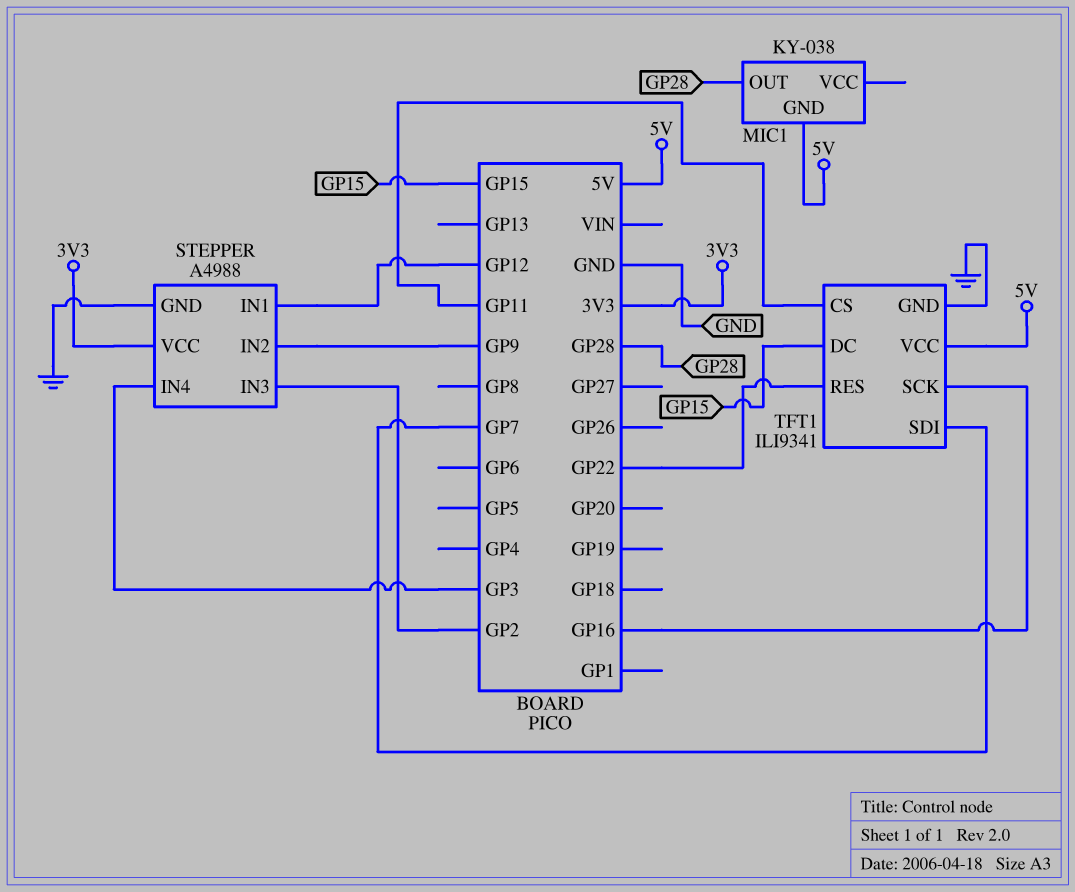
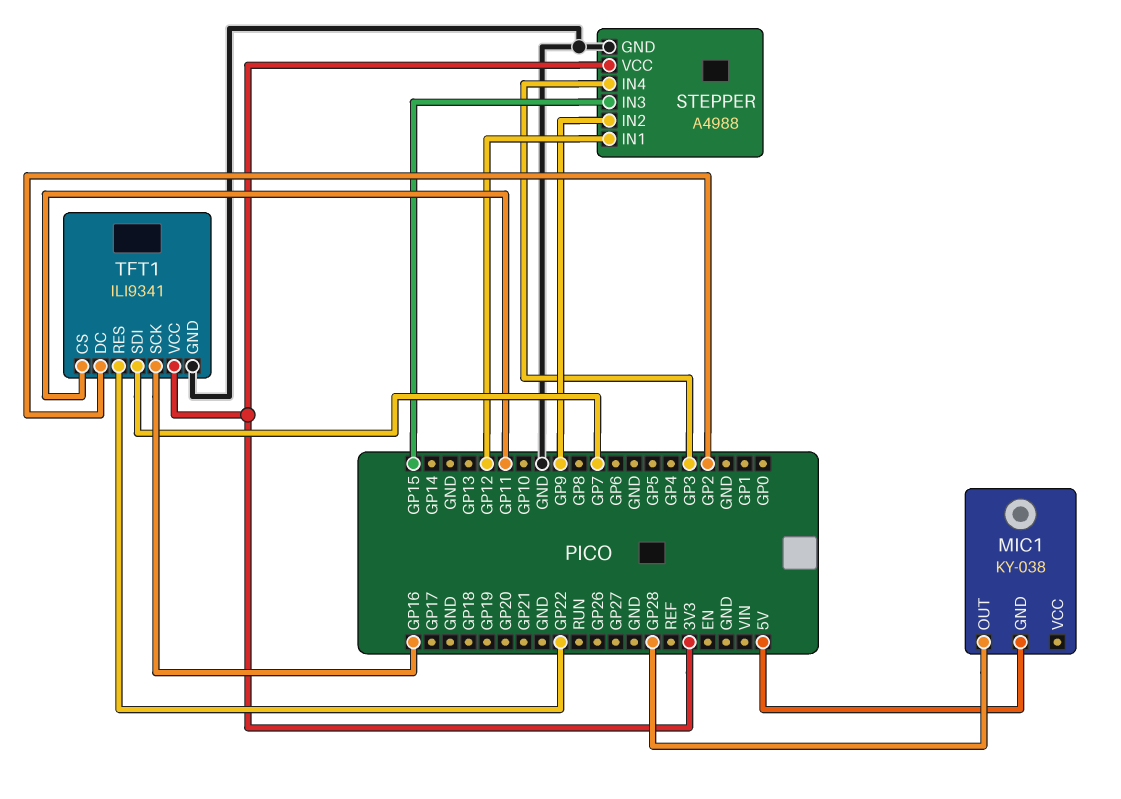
STEPPER pin IN3: GP2 -> GP15
TFT1 pin DC: GP15 -> GP2
TFT1 pin VCC: 5V -> 3V3

